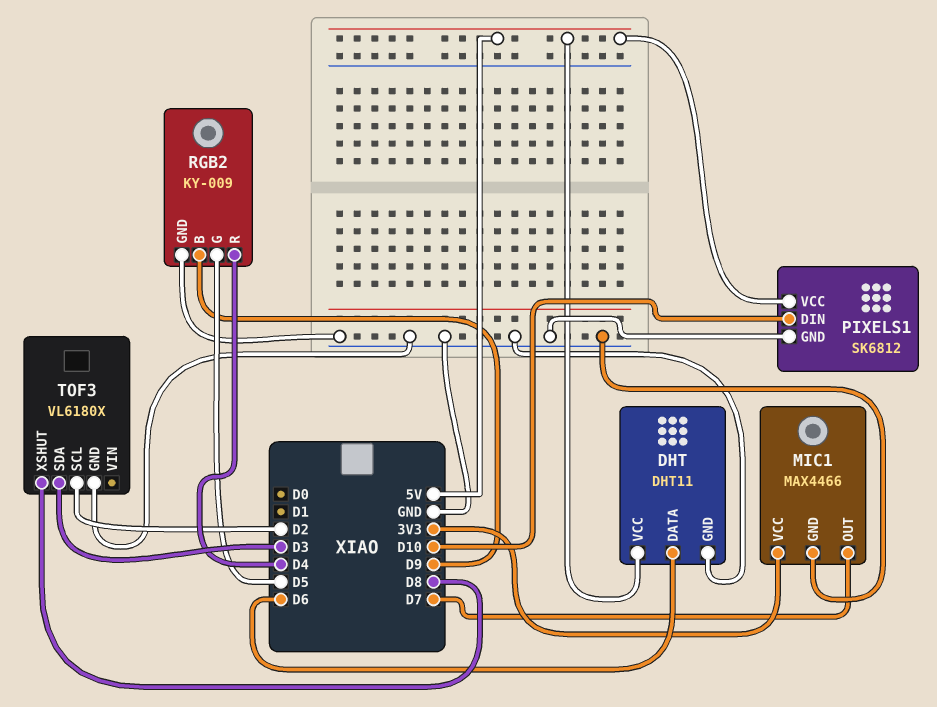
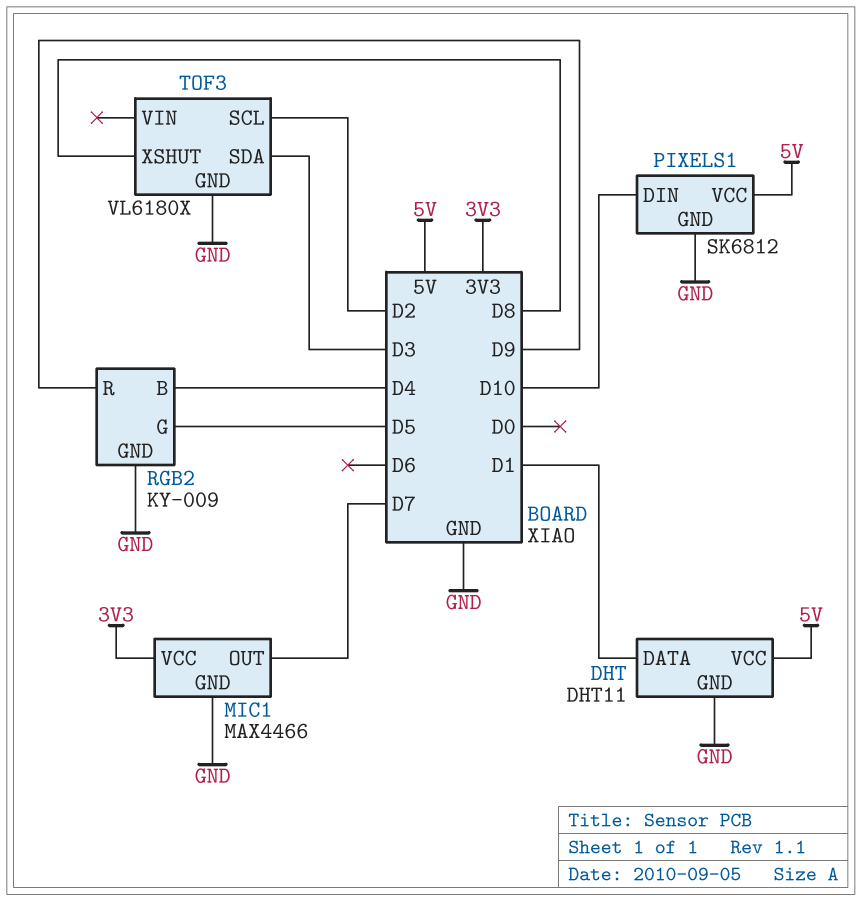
DHT pin DATA: D6 -> D1
RGB2 pin B: D9 -> D4
RGB2 pin R: D4 -> D9

